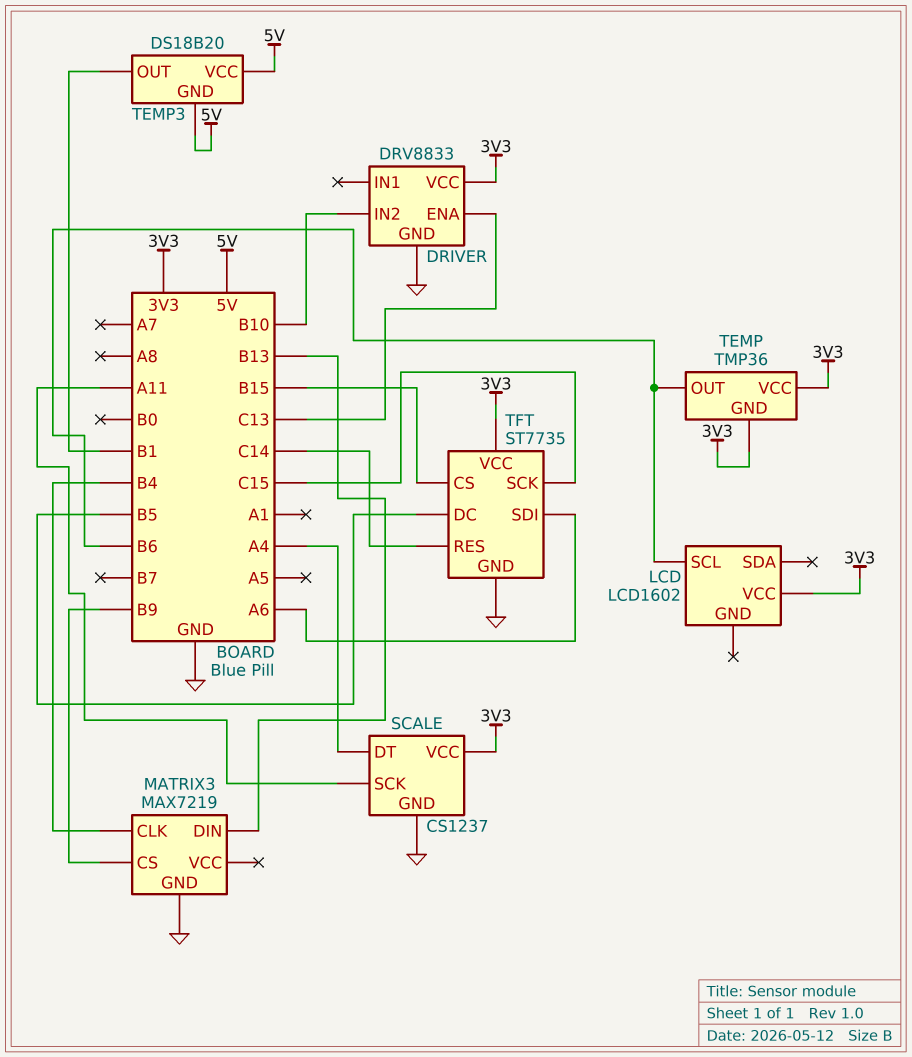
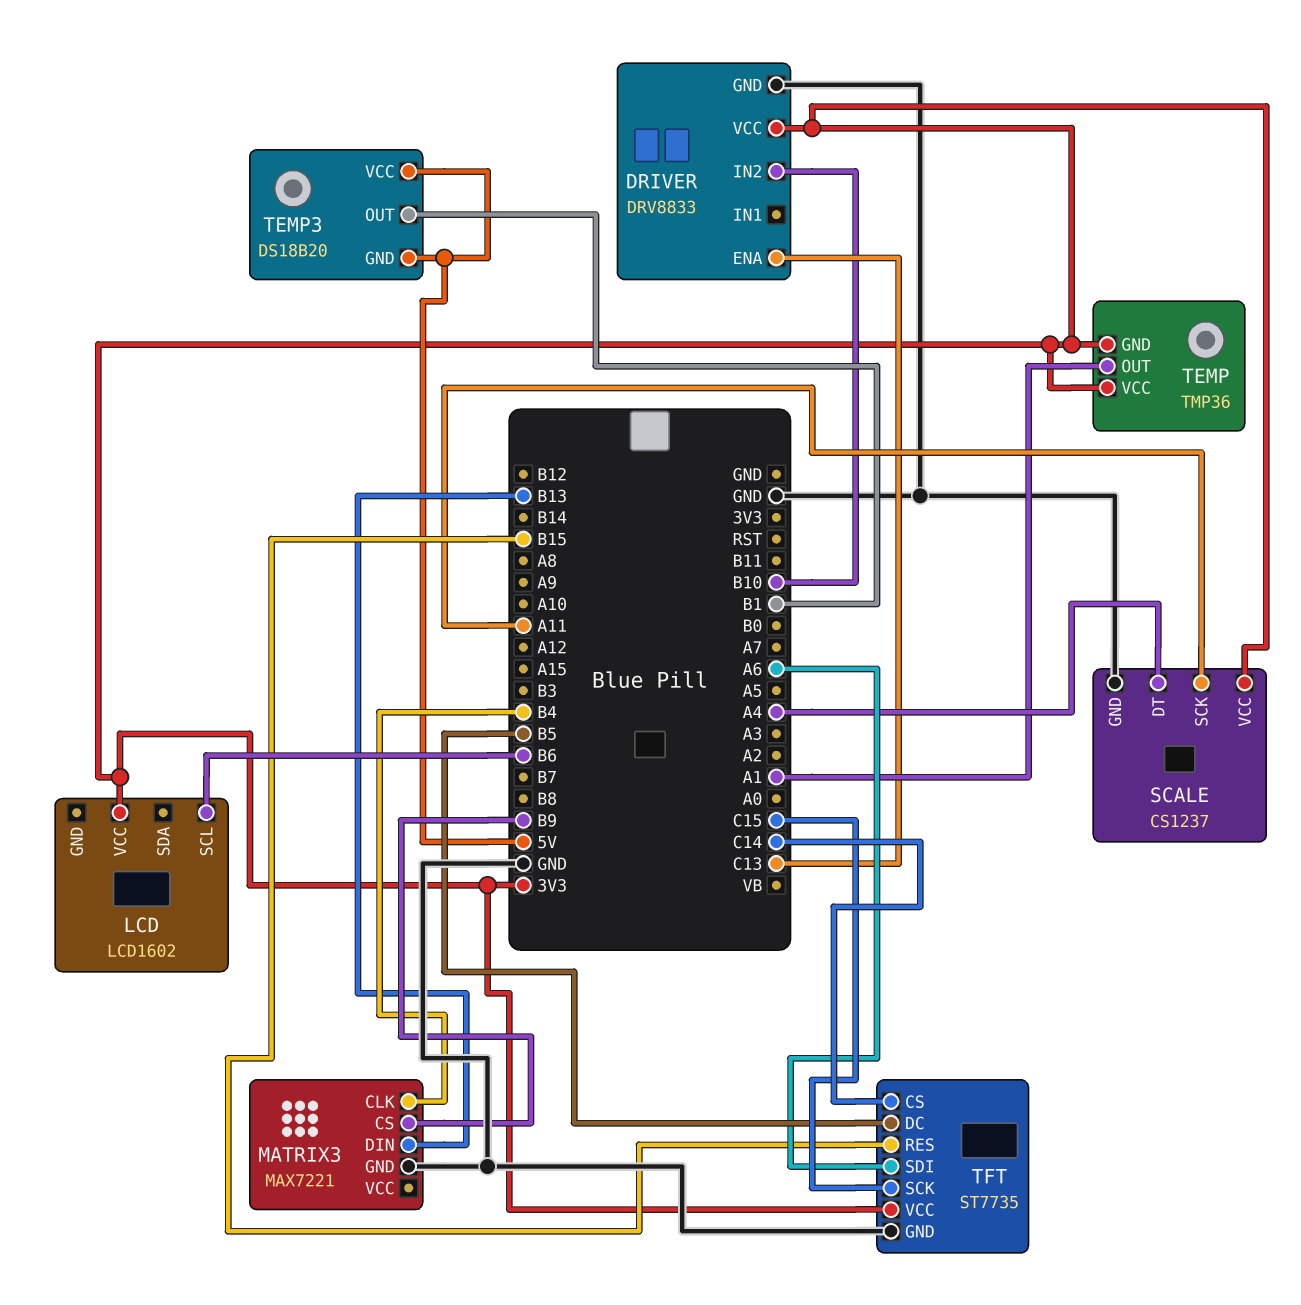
MATRIX3: MAX7219 -> MAX7221
TEMP pin OUT: B6 -> A1
TFT pin CS: B15 -> C14
TFT pin RES: C14 -> B15

